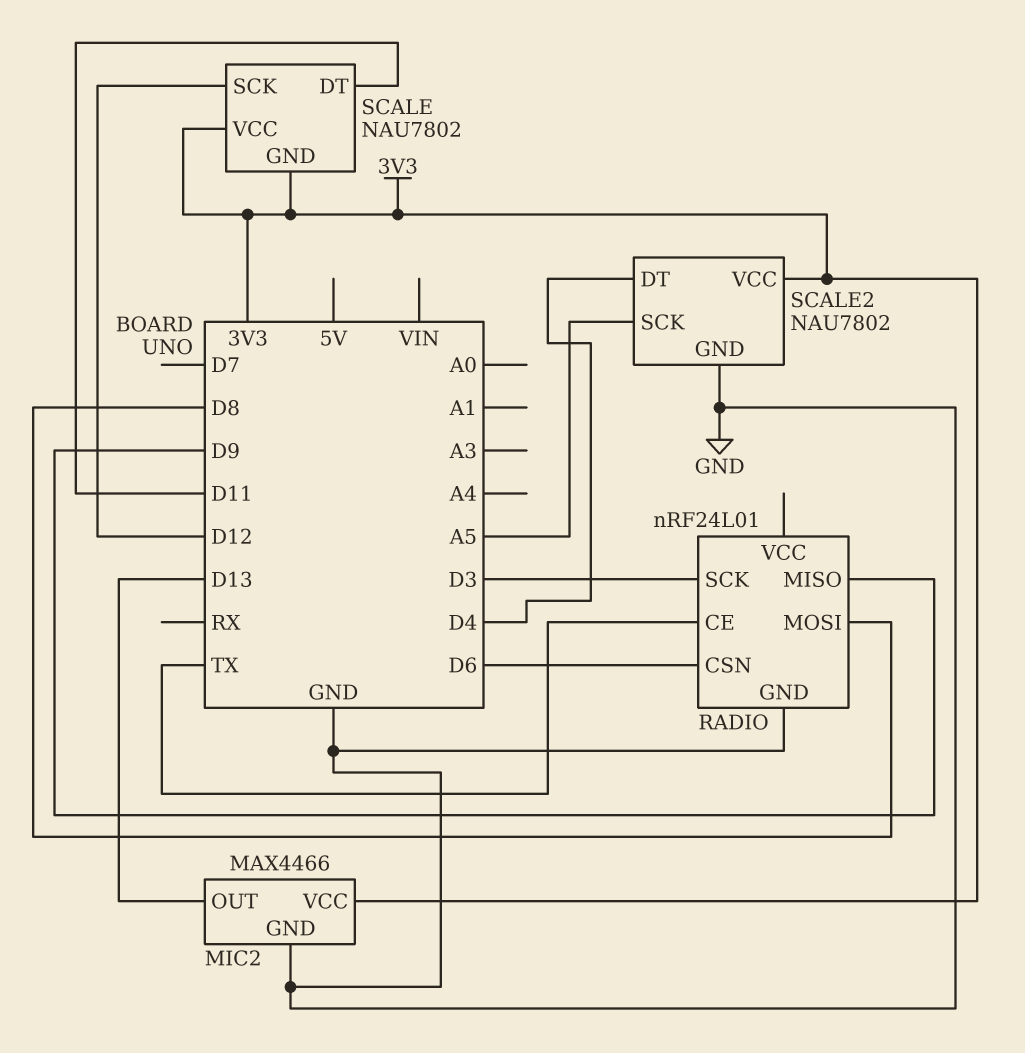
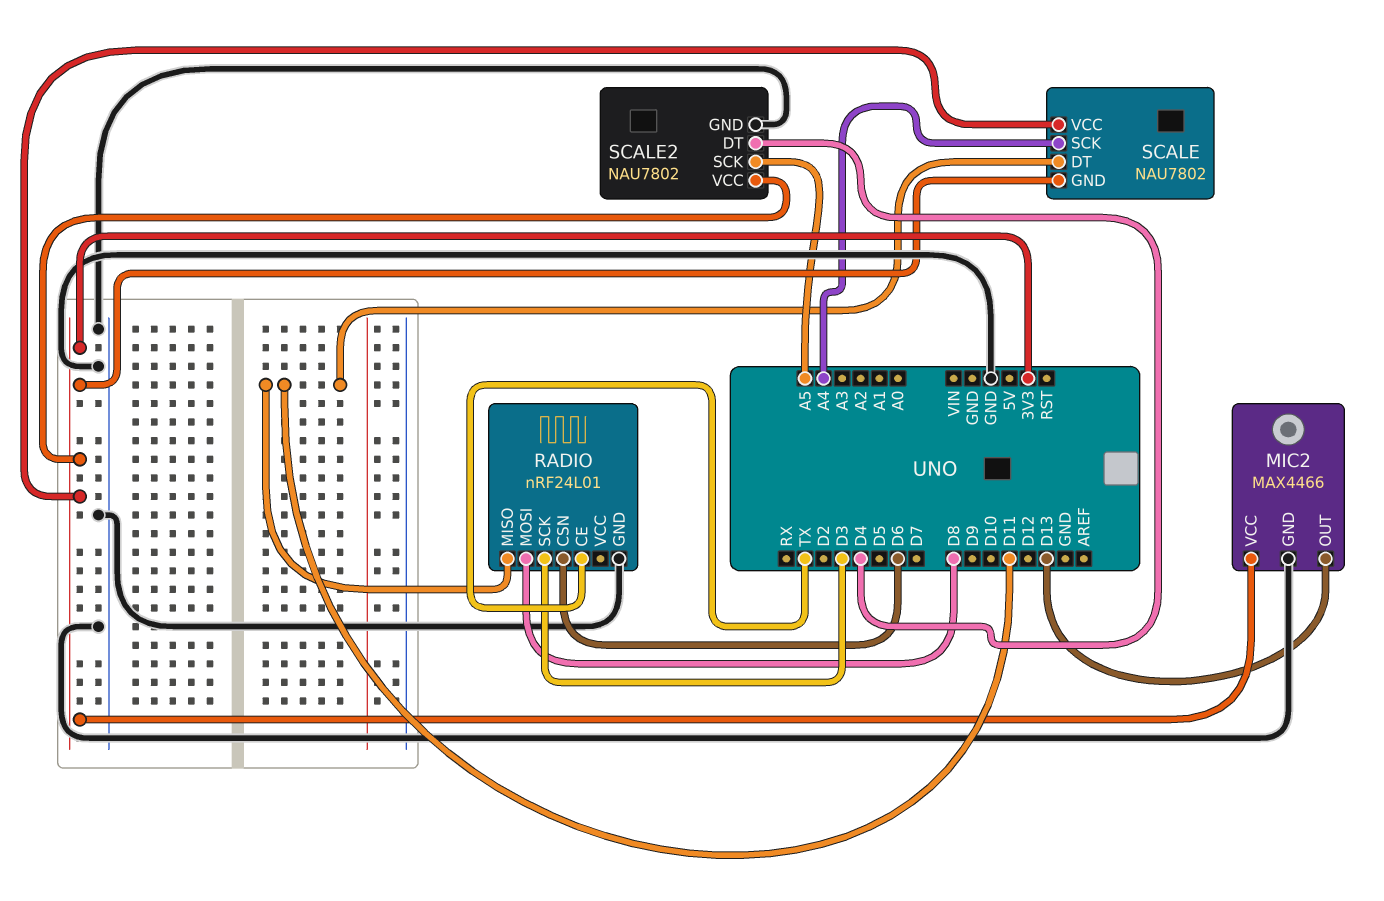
RADIO pin MISO: D9 -> D11
SCALE pin SCK: D12 -> A4

